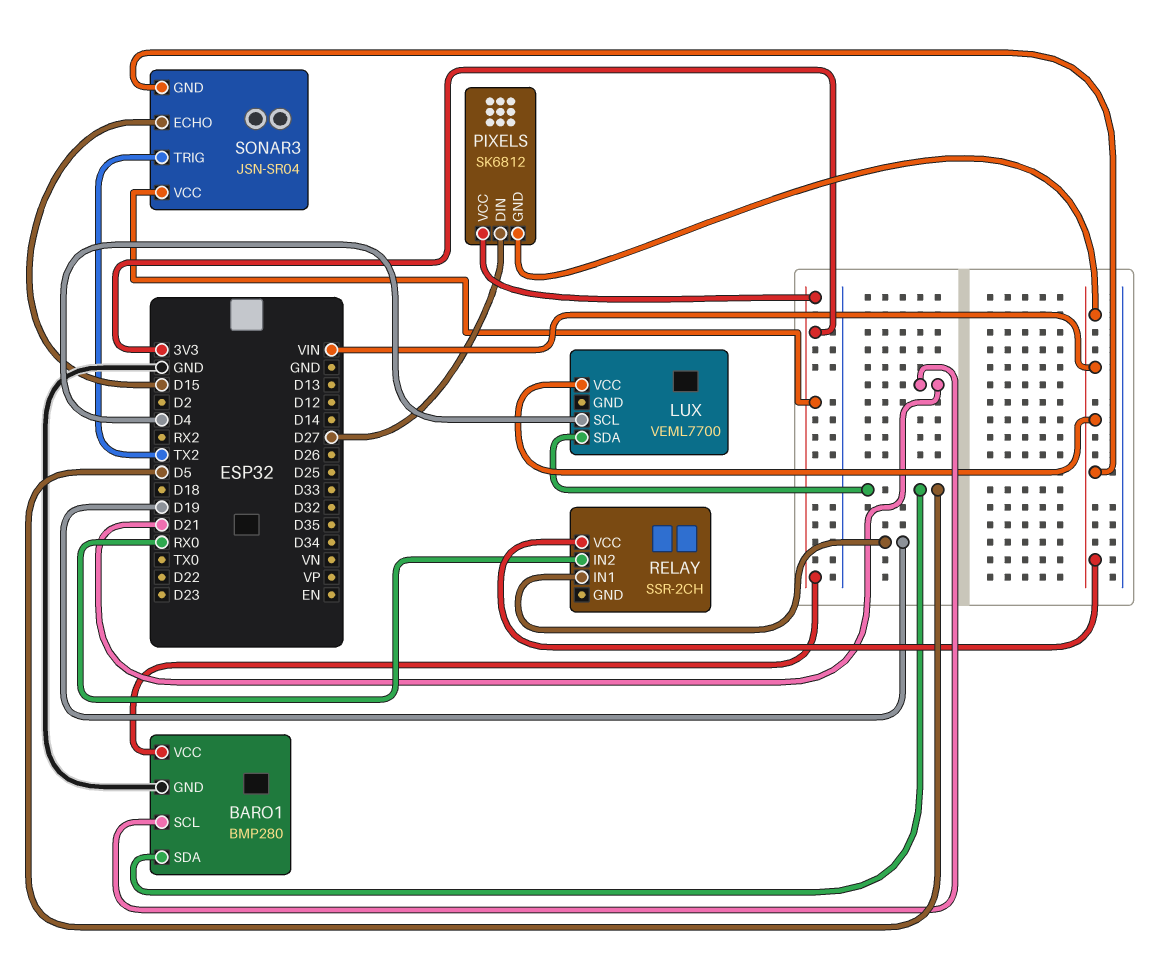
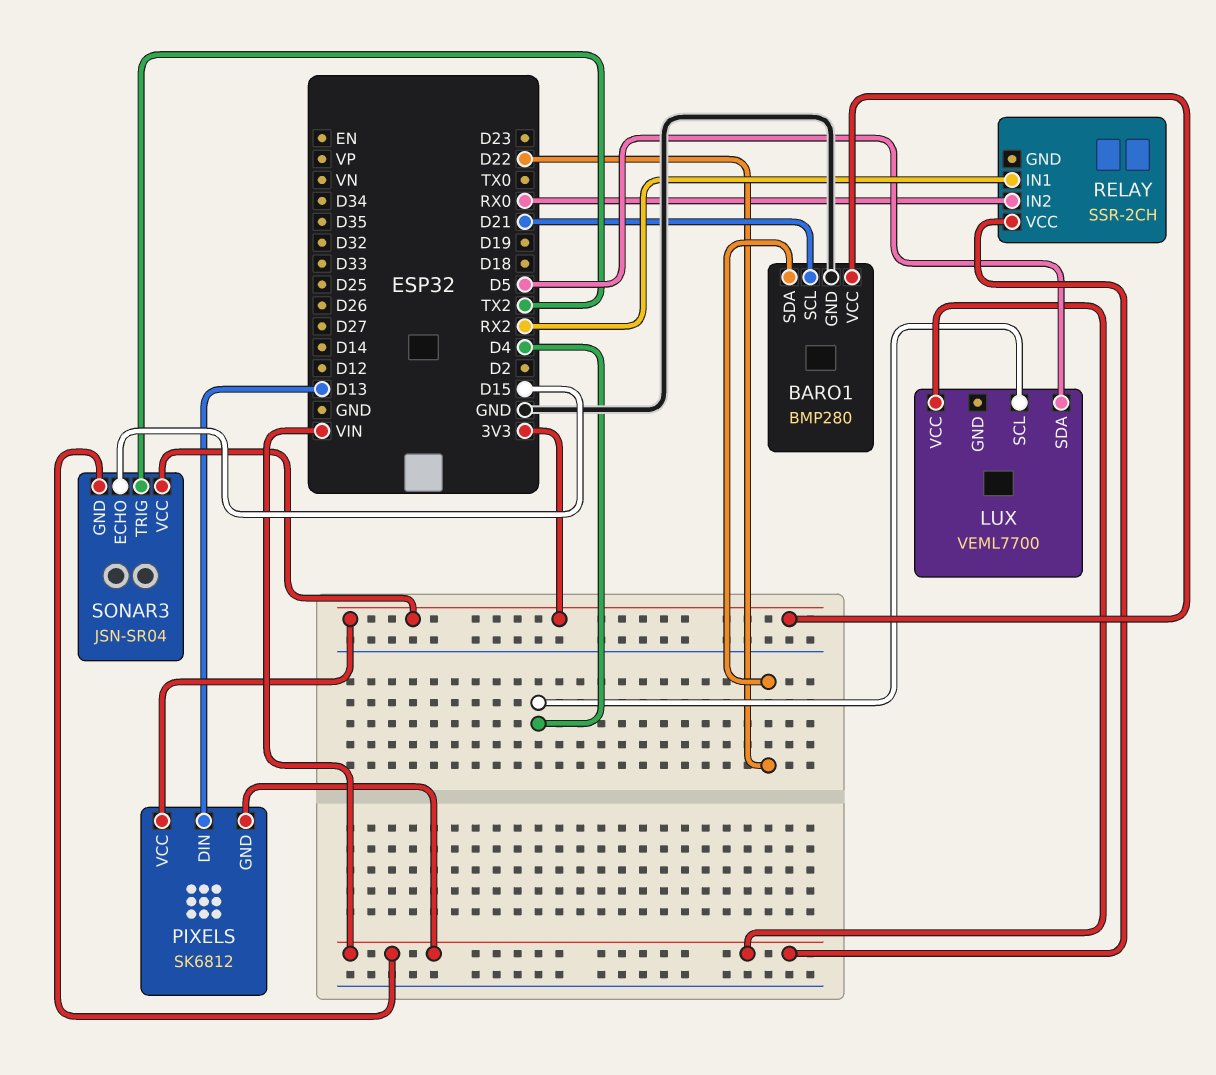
BARO1 pin SDA: D5 -> D22
PIXELS pin DIN: D27 -> D13
RELAY pin IN1: D19 -> RX2

